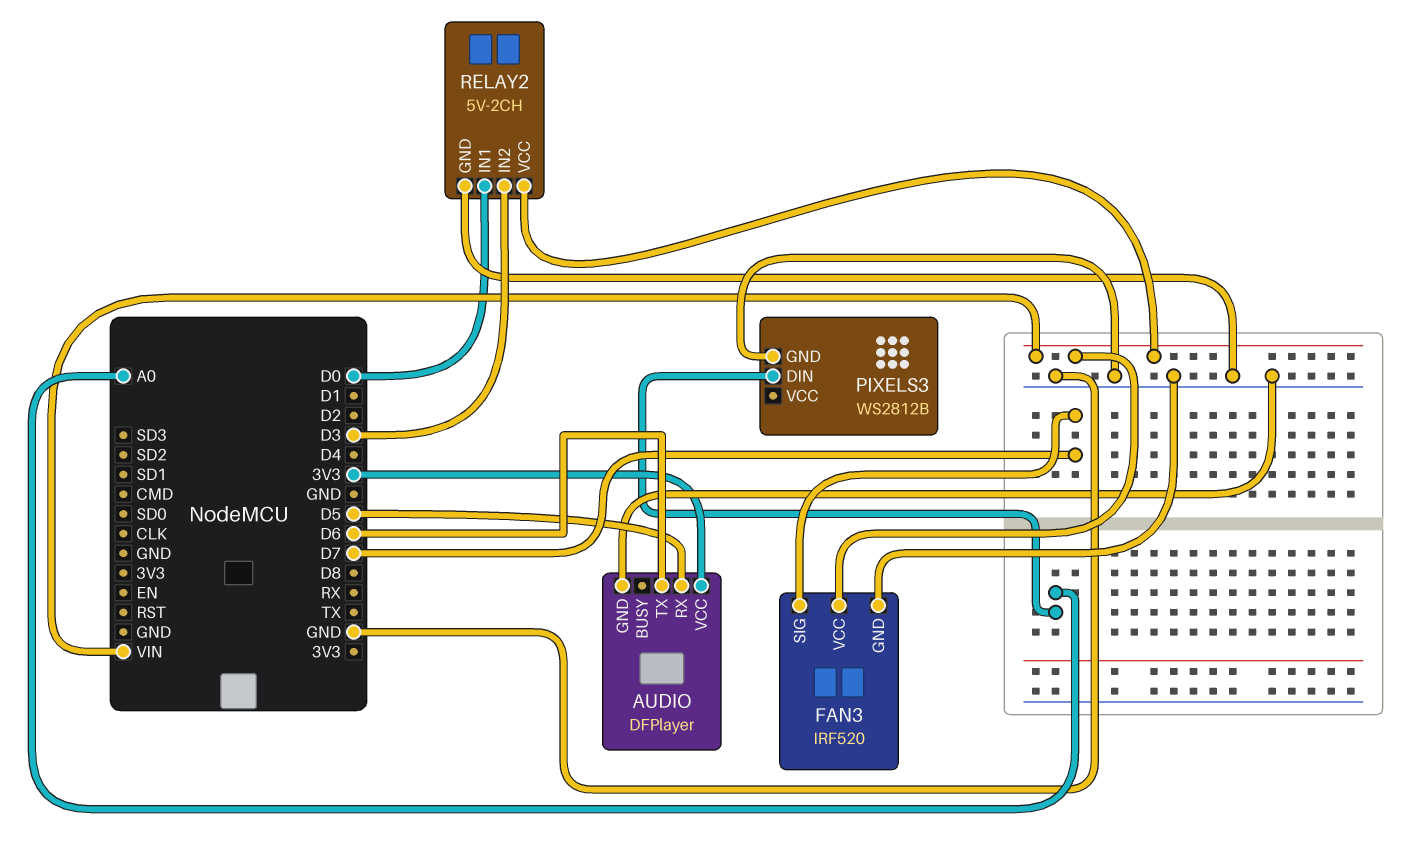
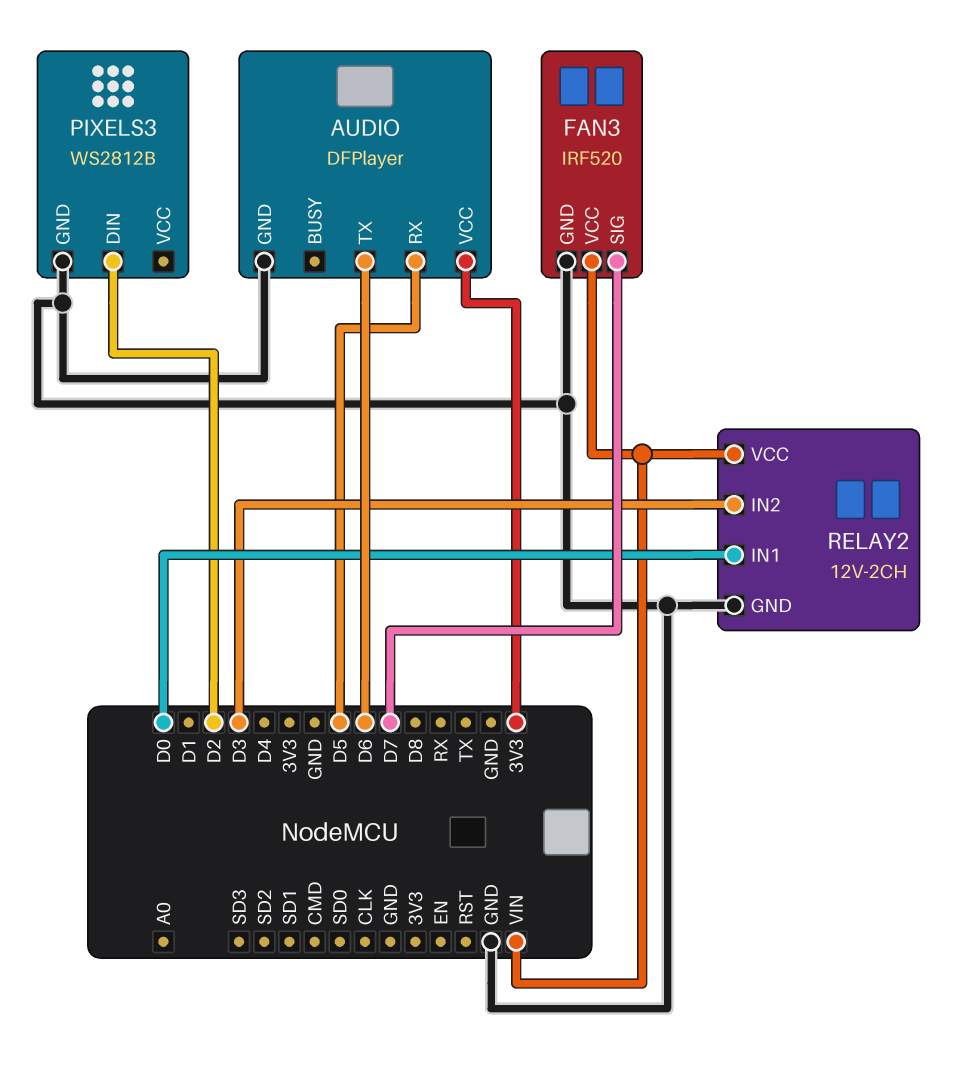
PIXELS3 pin DIN: A0 -> D2
RELAY2: 5V-2CH -> 12V-2CH

